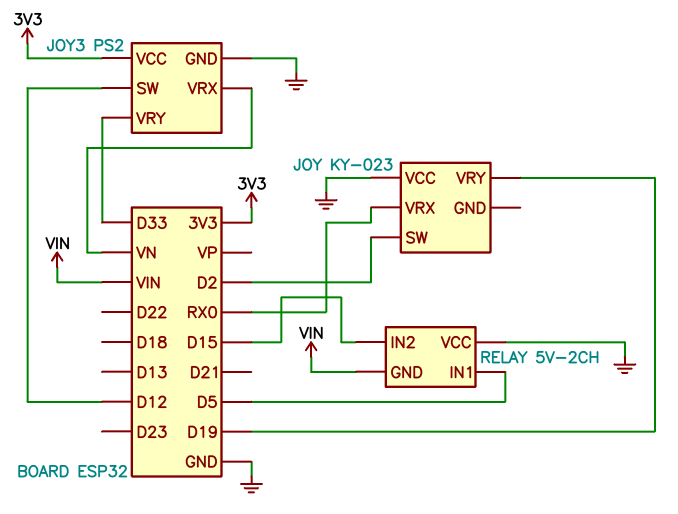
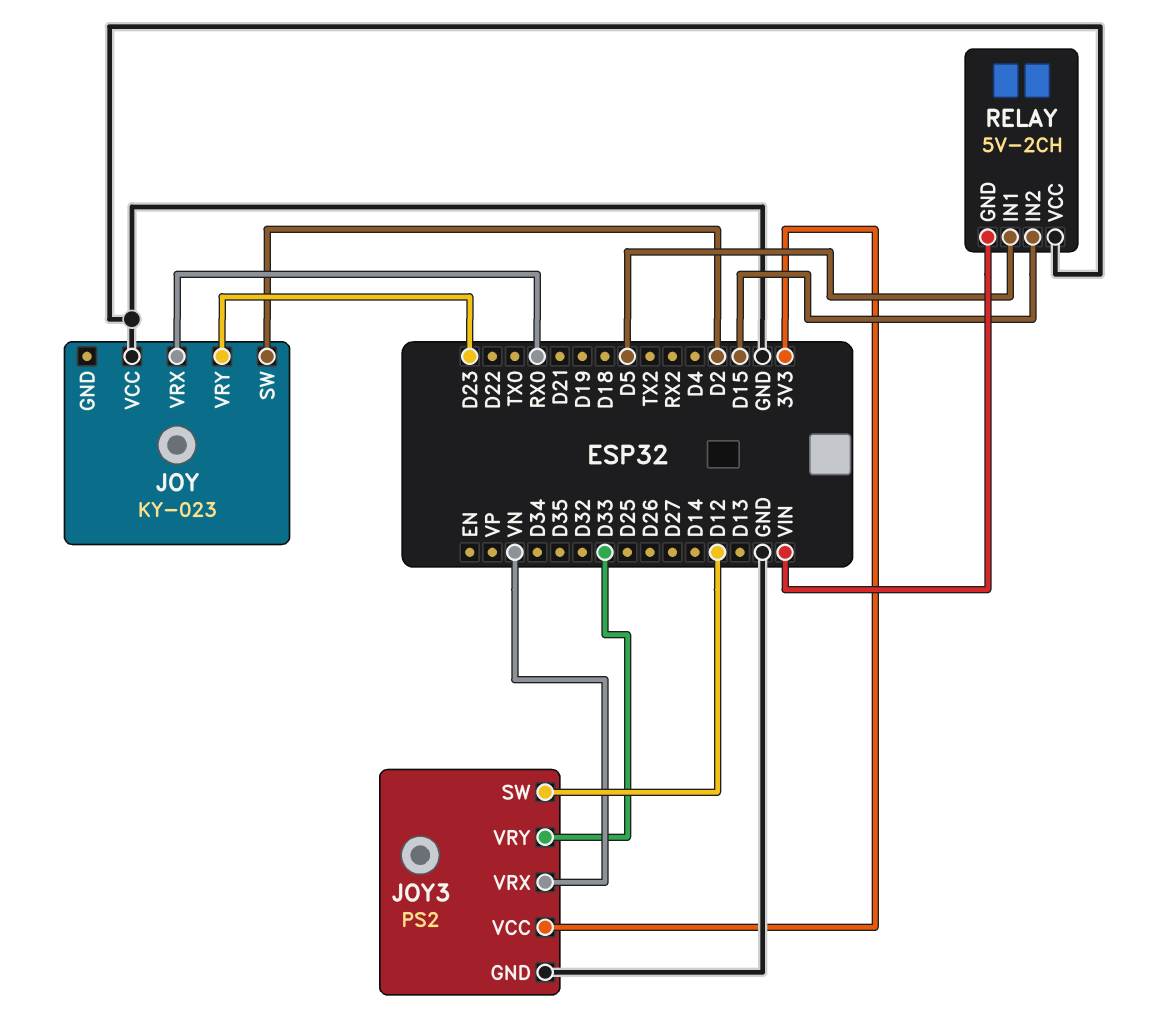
JOY pin VRY: D19 -> D23

